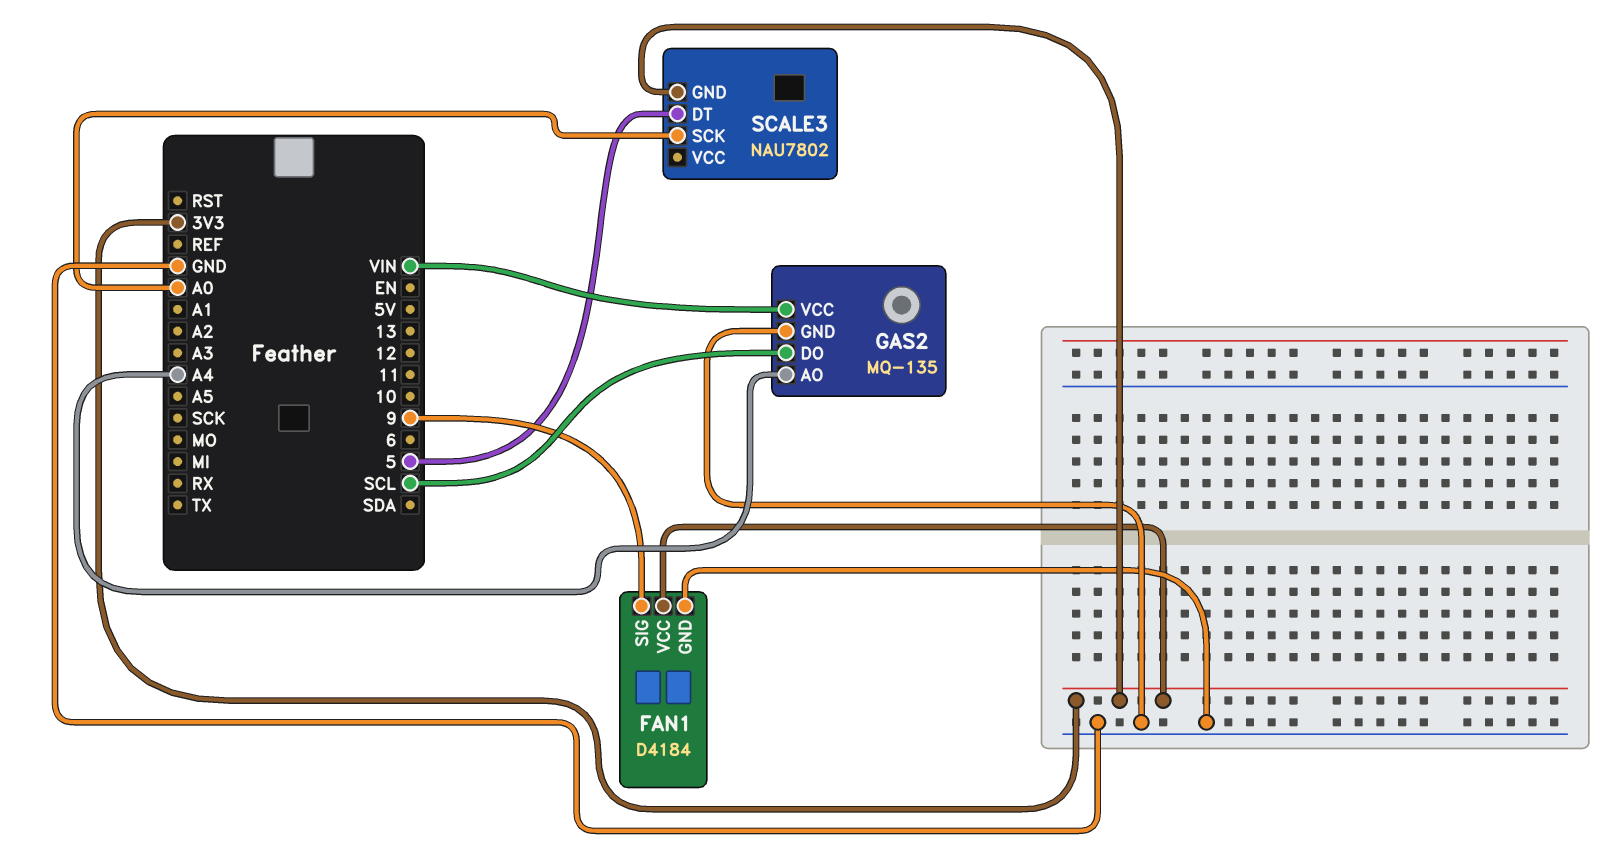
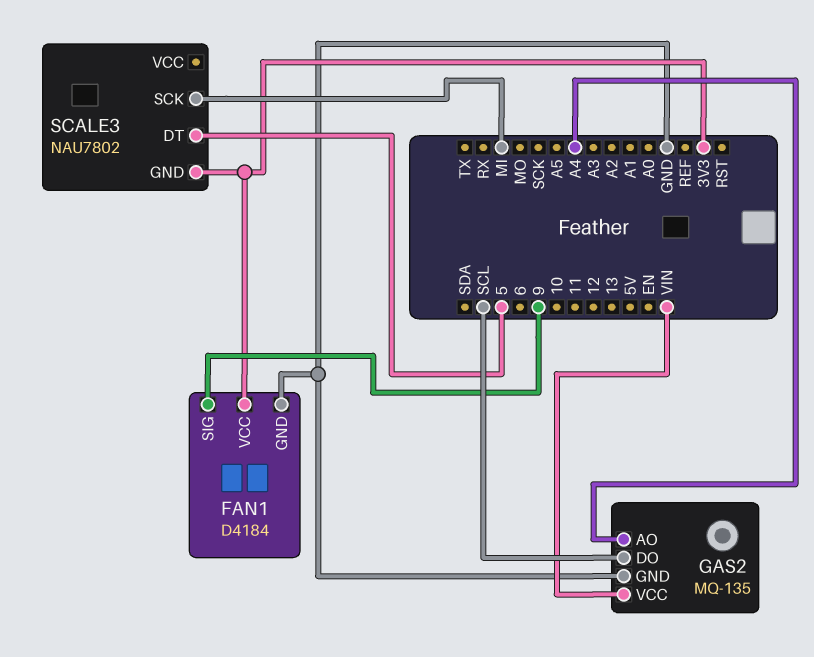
SCALE3 pin SCK: A0 -> MI

